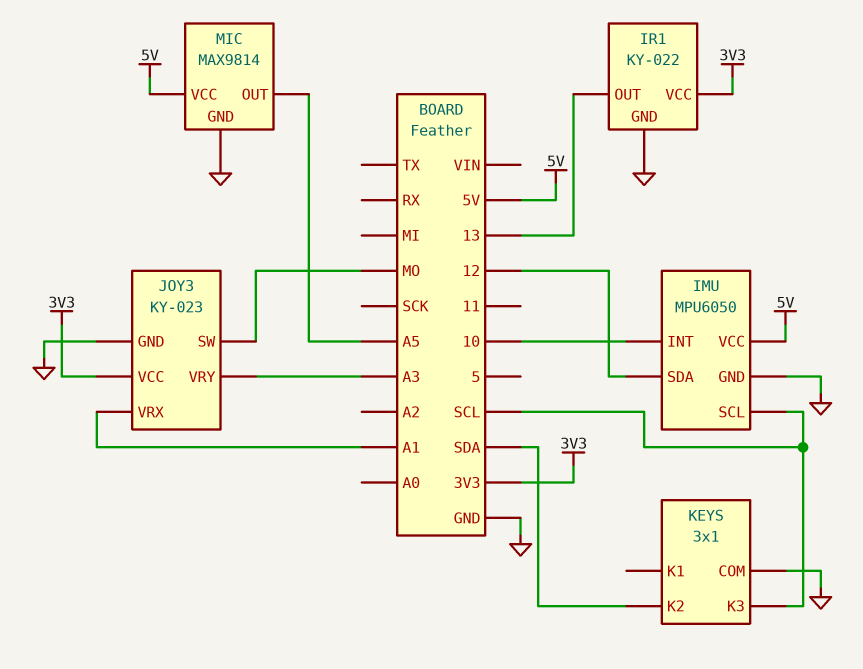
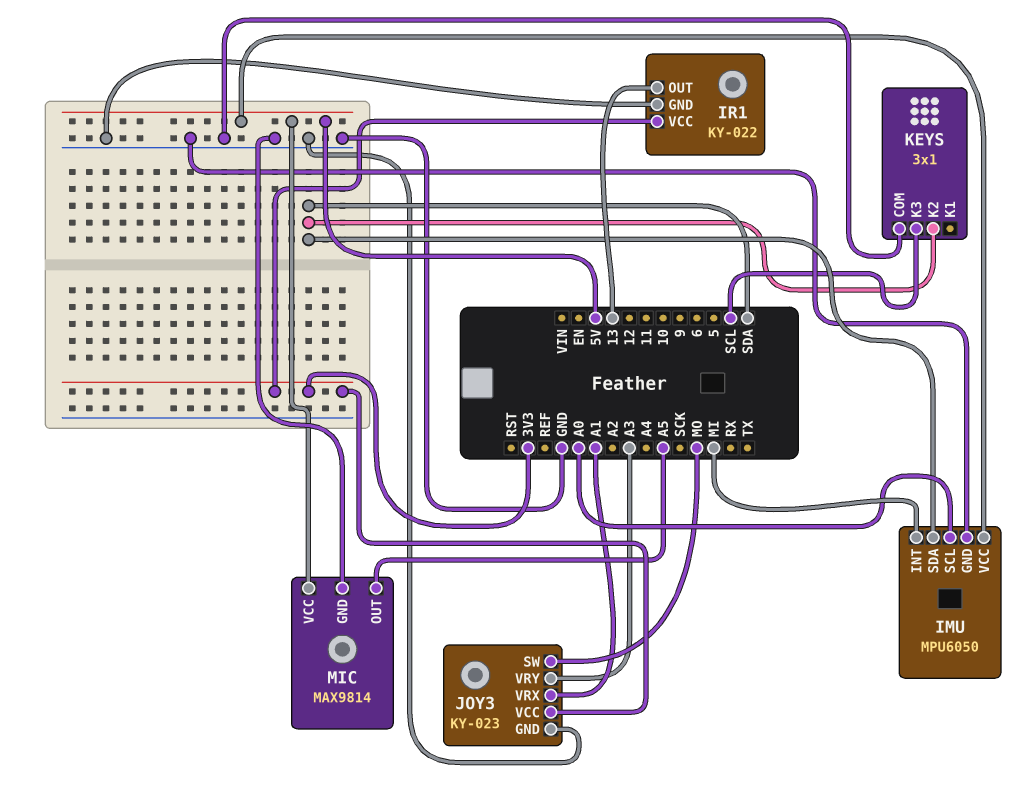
IMU pin INT: 10 -> MI
IMU pin SCL: SCL -> A0
IMU pin SDA: 12 -> SDA

